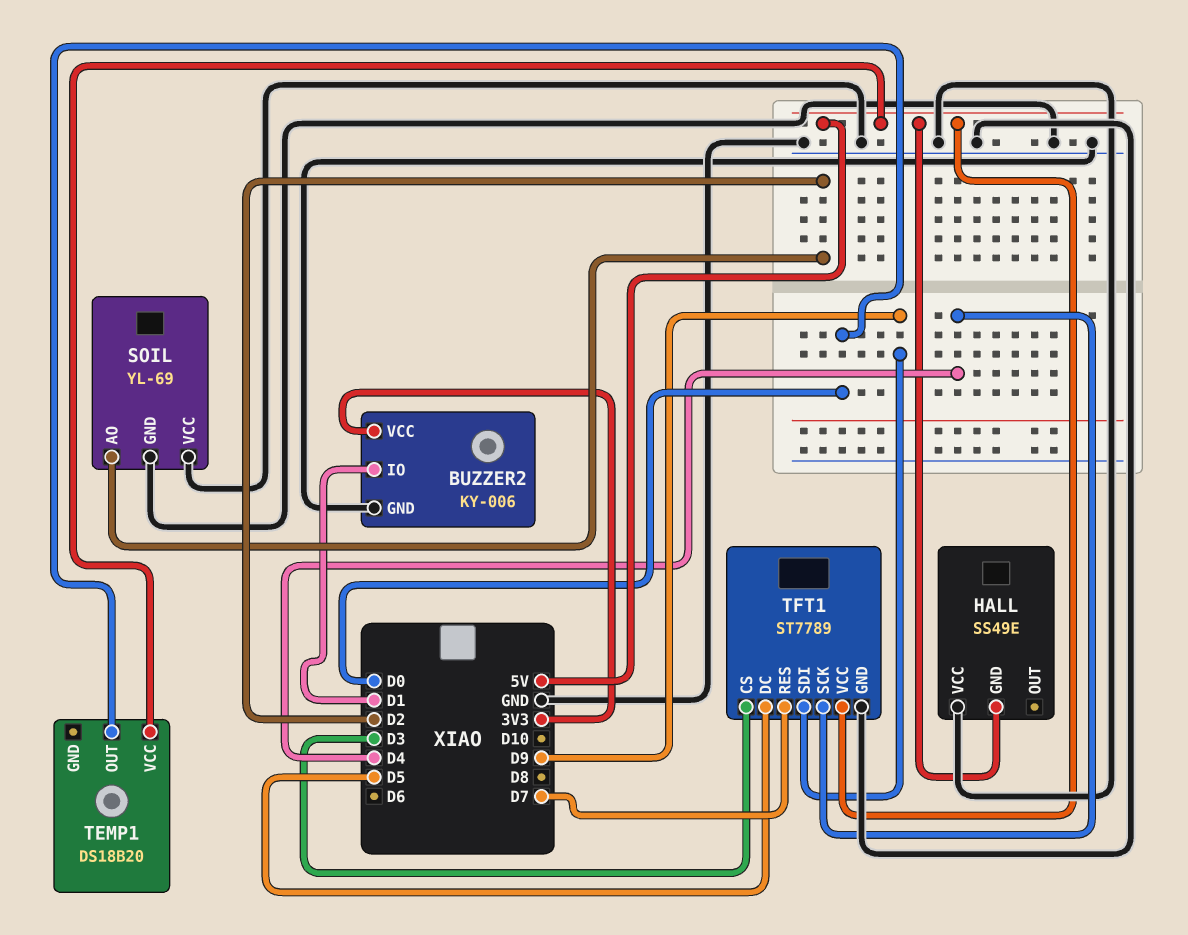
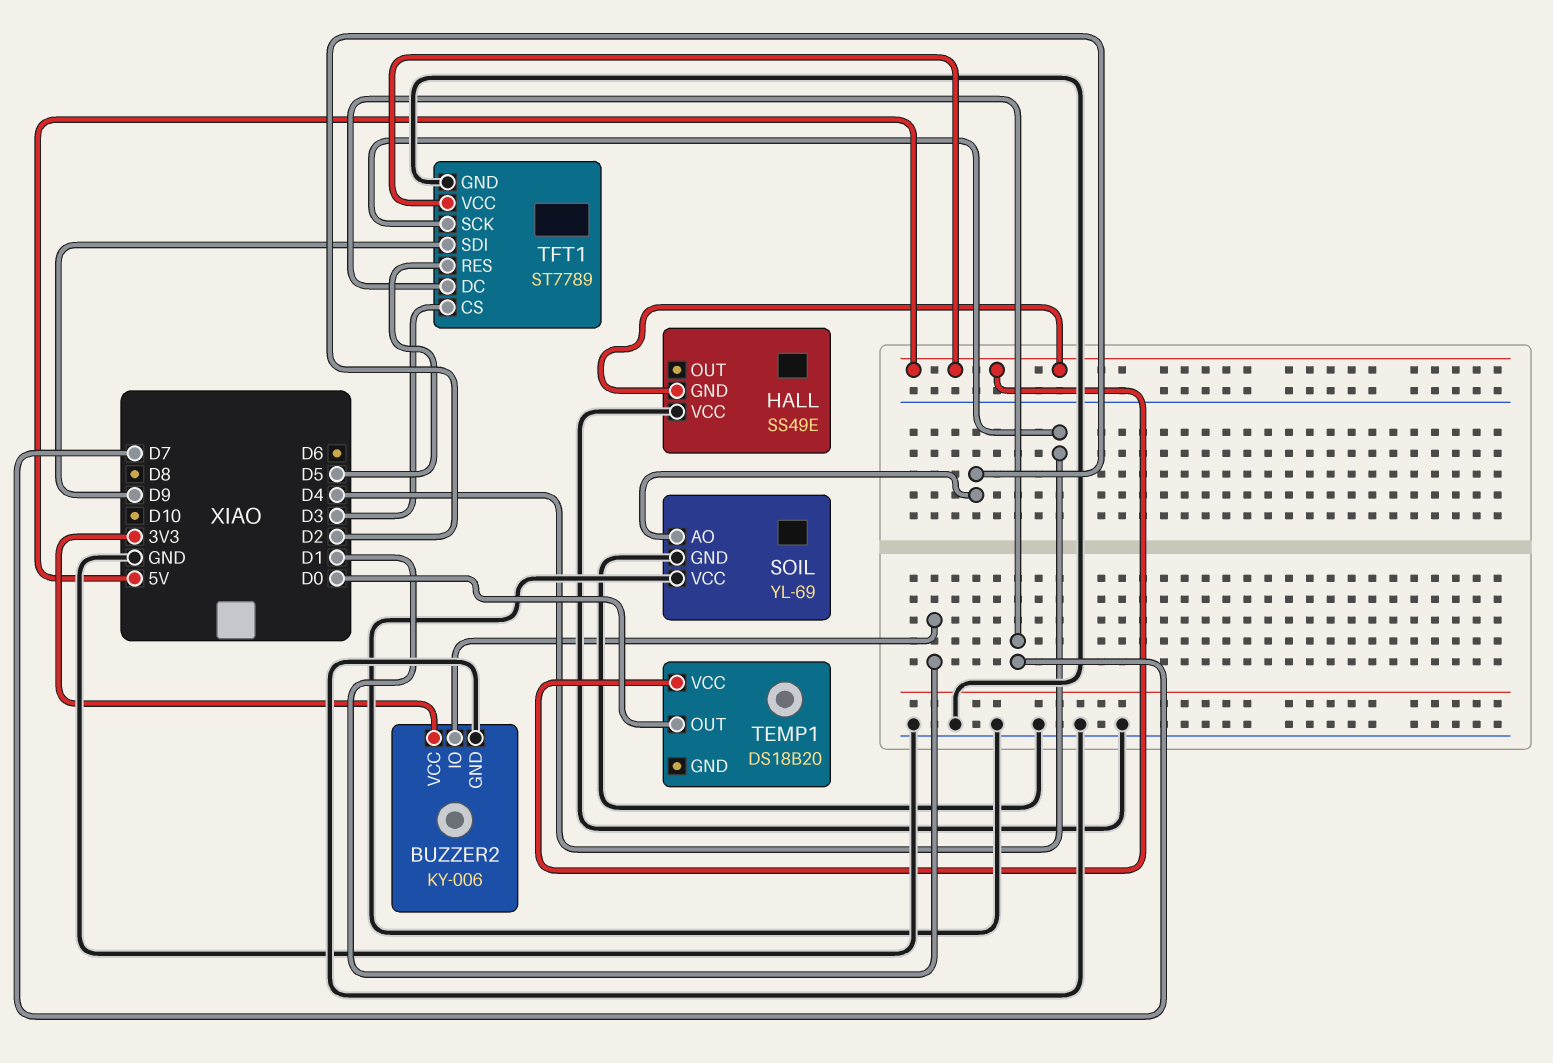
TFT1 pin DC: D5 -> D7
TFT1 pin RES: D7 -> D5

